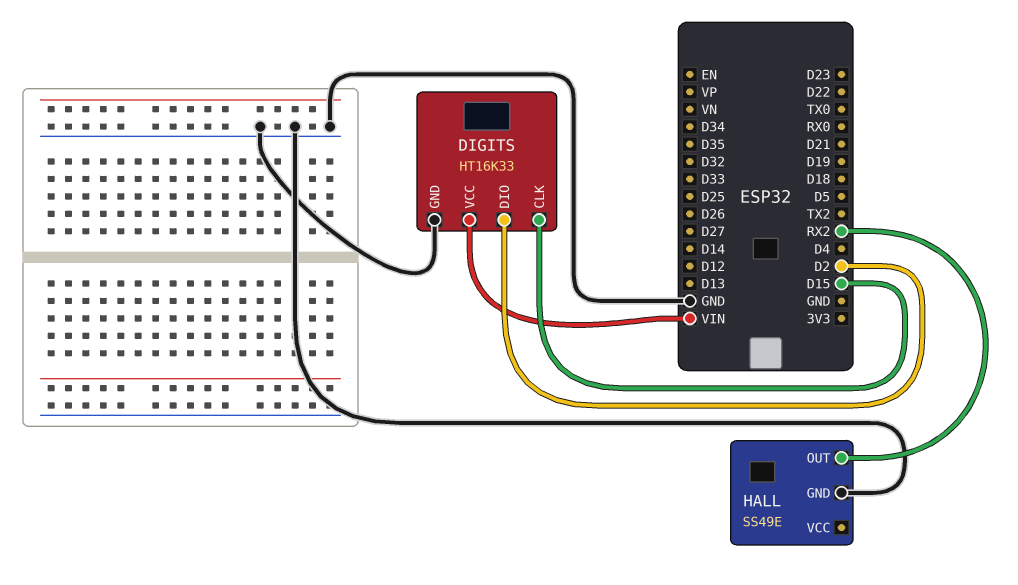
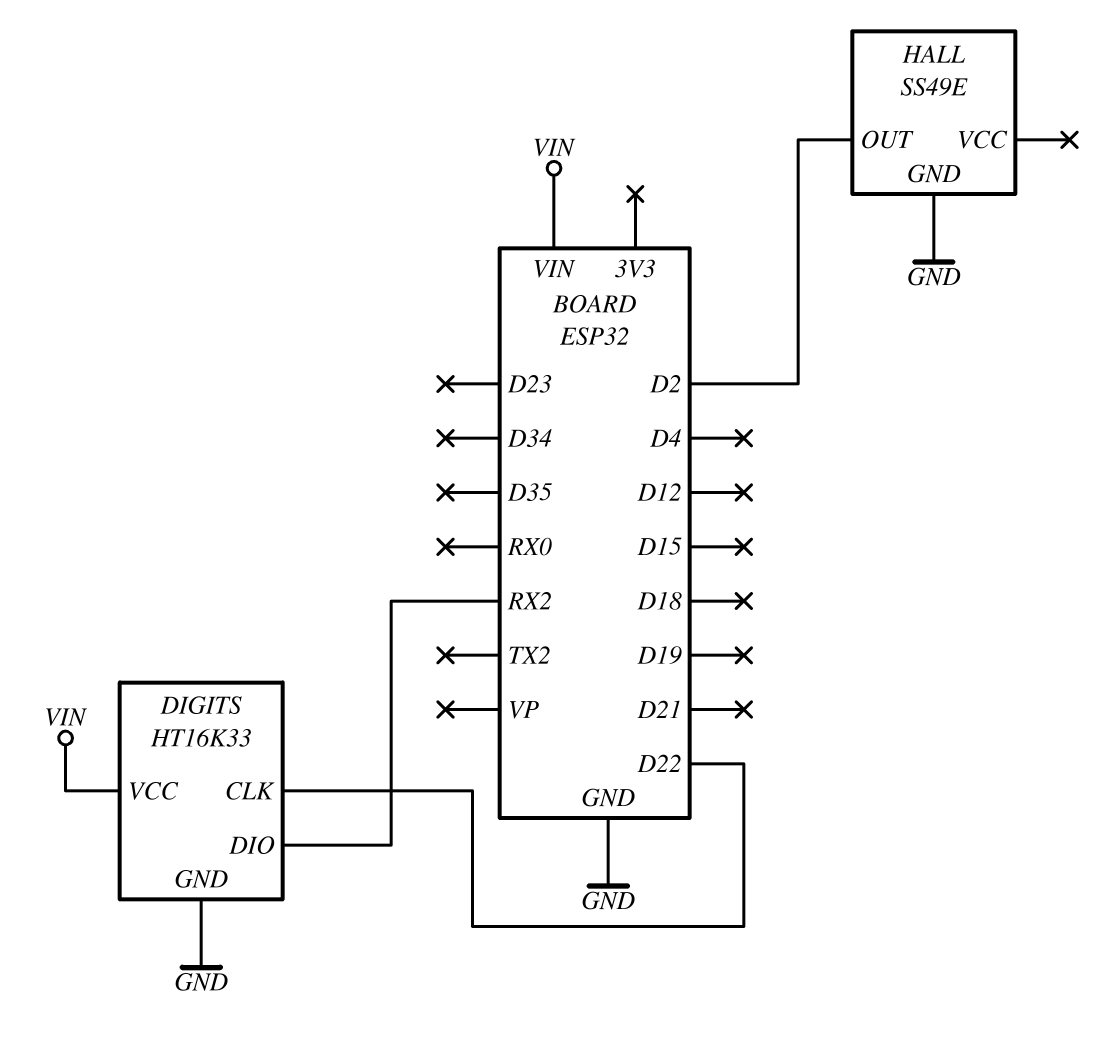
DIGITS pin CLK: D15 -> D22
DIGITS pin DIO: D2 -> RX2
HALL pin OUT: RX2 -> D2

